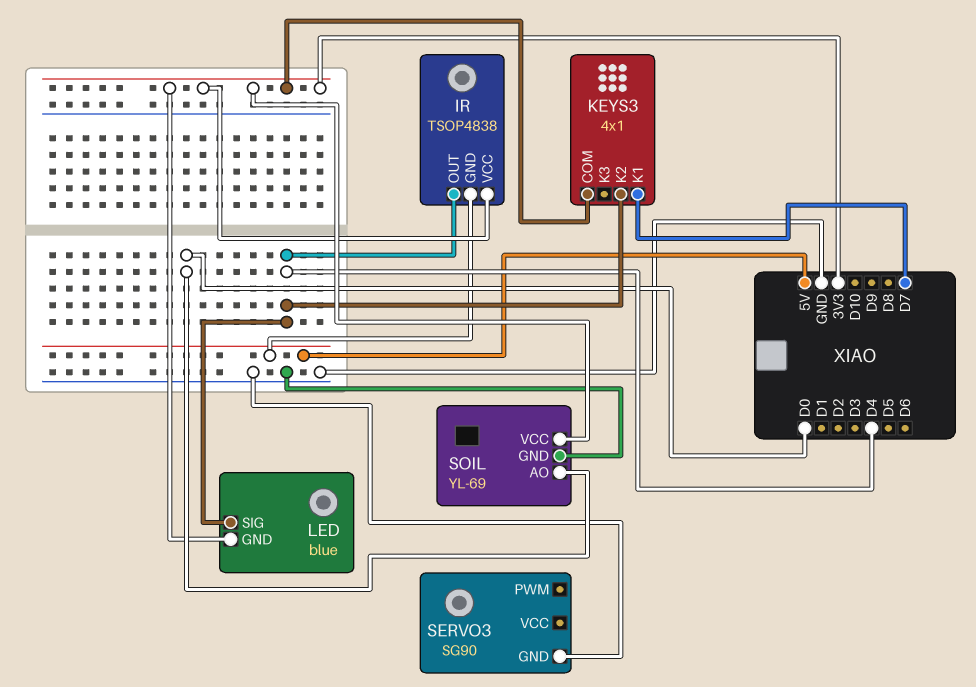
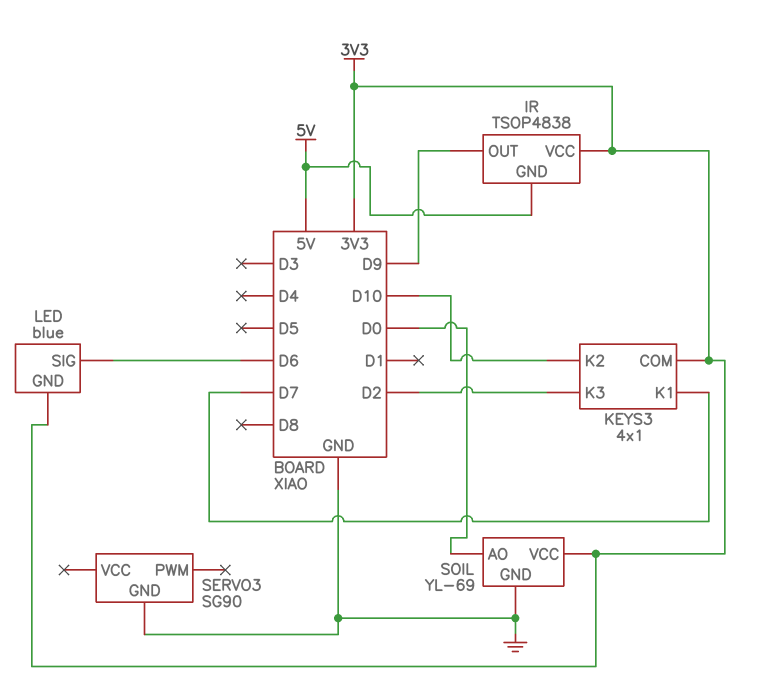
IR pin OUT: D4 -> D9
KEYS3 pin K2: D4 -> D10
KEYS3 pin K3: none -> D2
LED pin SIG: D4 -> D6

